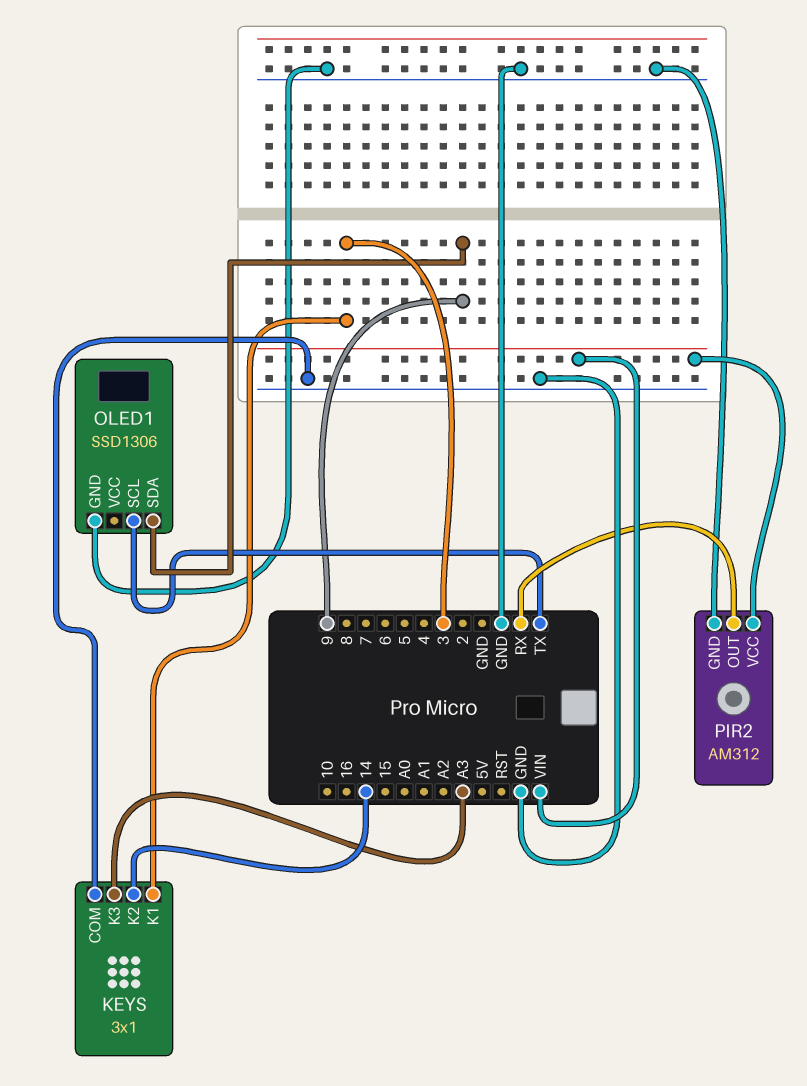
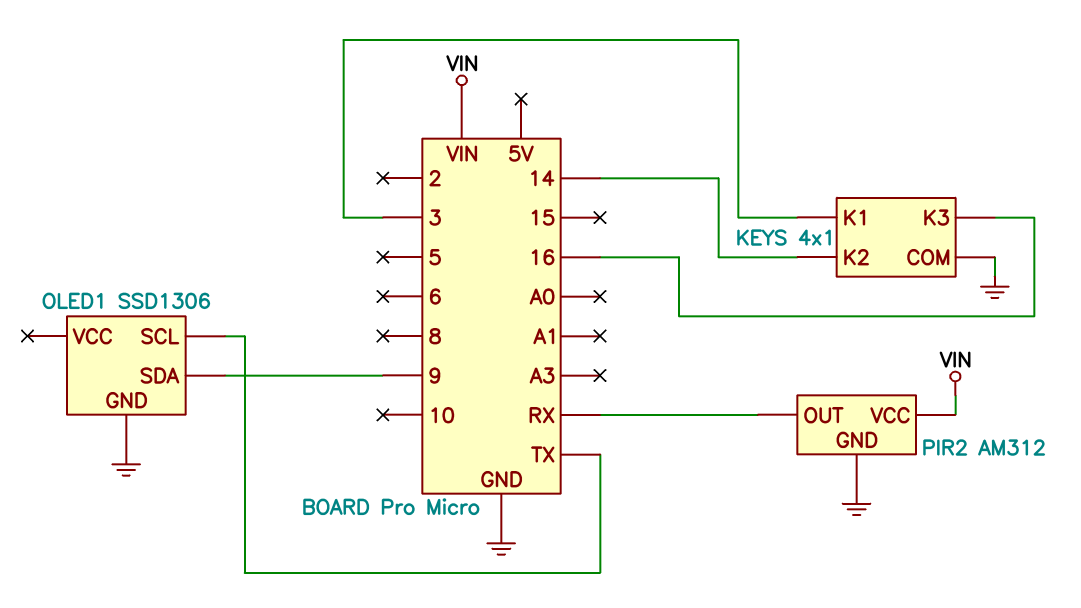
KEYS: 3x1 -> 4x1
KEYS pin K3: A3 -> 16

